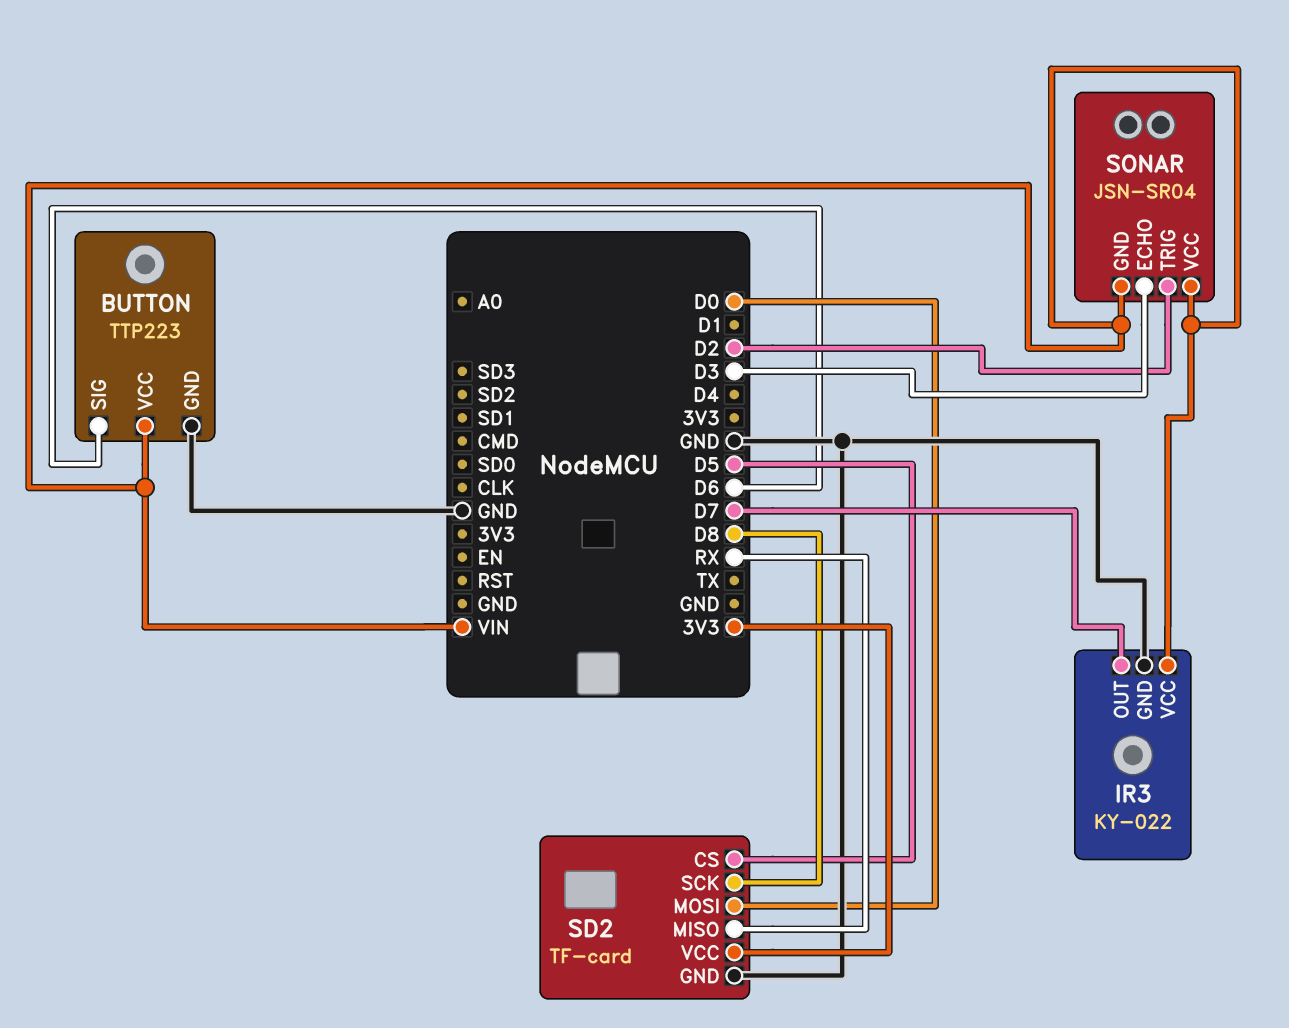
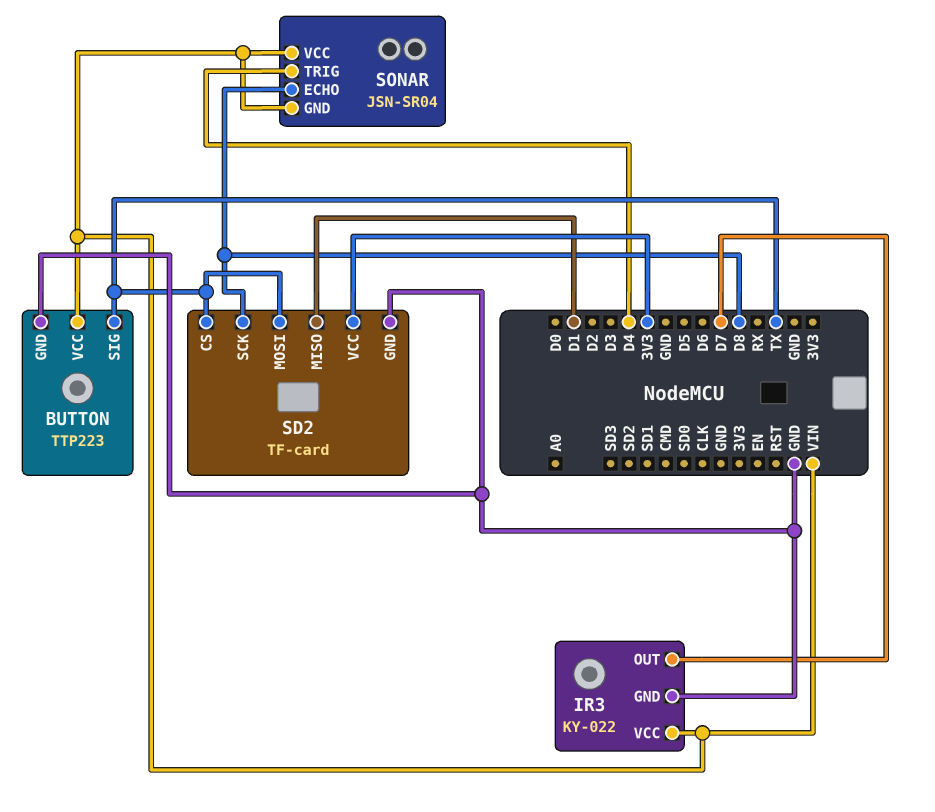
BUTTON pin SIG: D6 -> TX
SD2 pin CS: D5 -> TX
SD2 pin MISO: RX -> D1
SD2 pin MOSI: D0 -> TX
SONAR pin ECHO: D3 -> D8
SONAR pin TRIG: D2 -> D4

